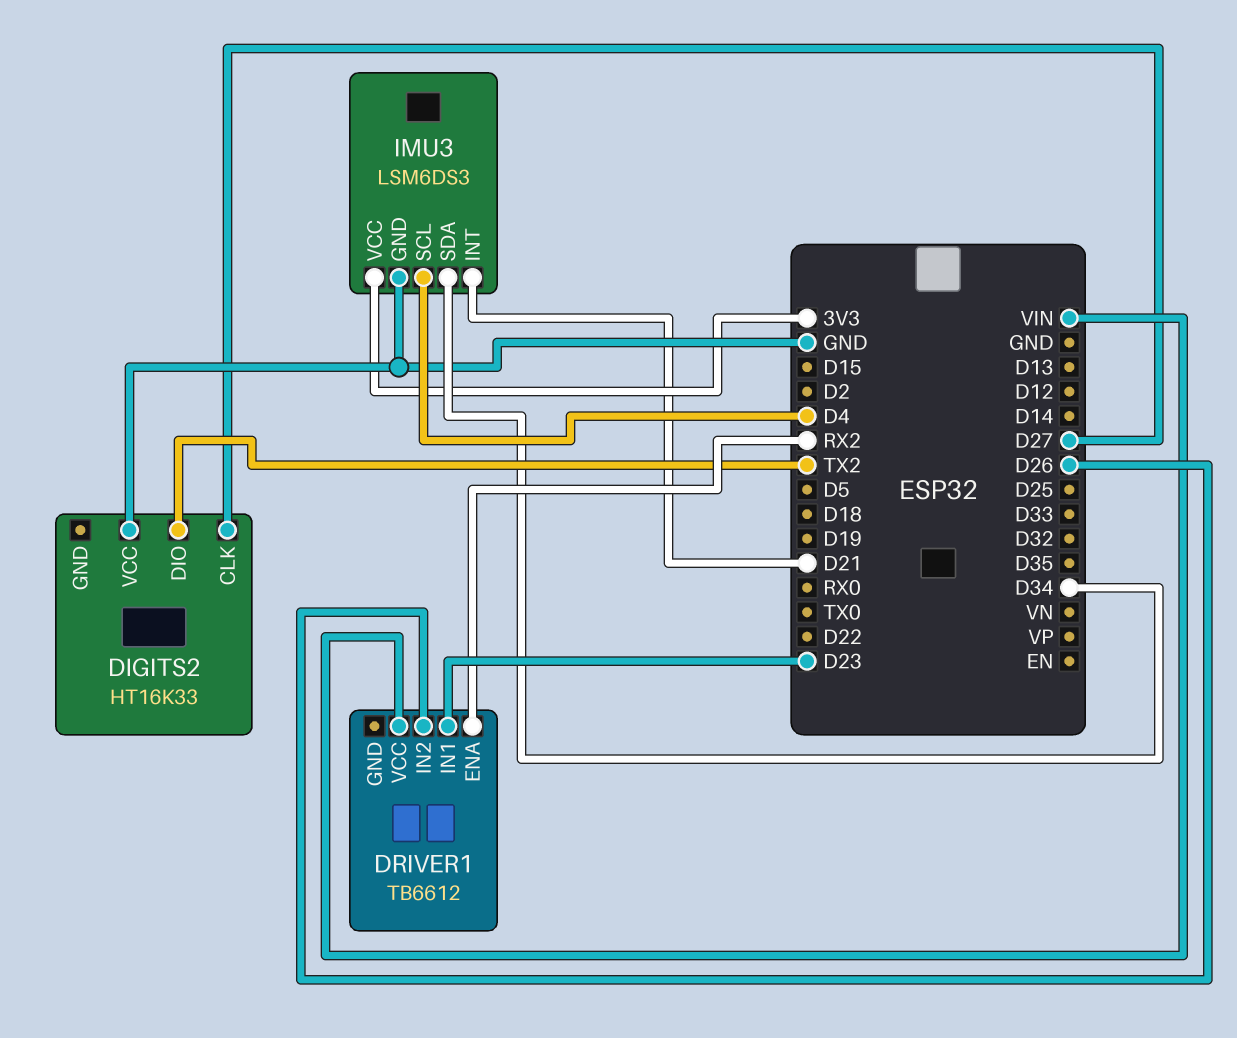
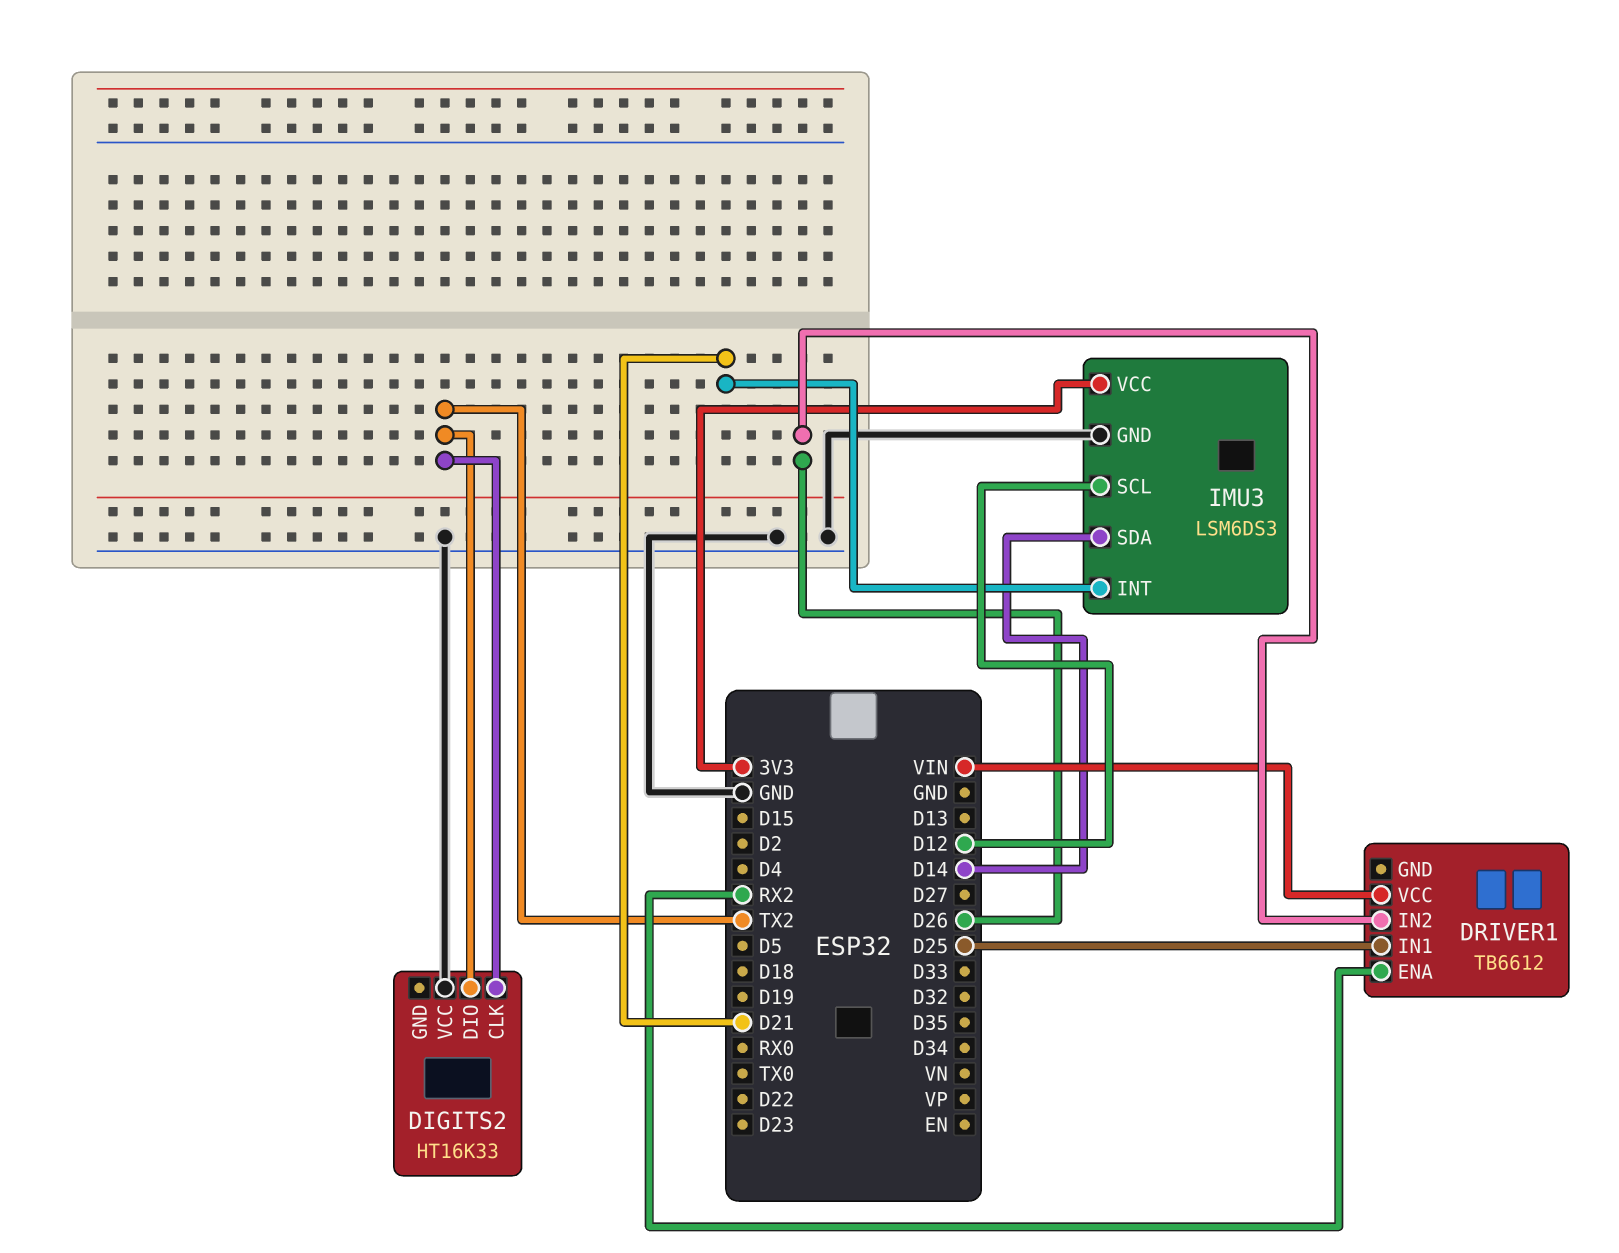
DIGITS2 pin CLK: D27 -> TX2
DRIVER1 pin IN1: D23 -> D25
IMU3 pin SCL: D4 -> D12
IMU3 pin SDA: D34 -> D14

